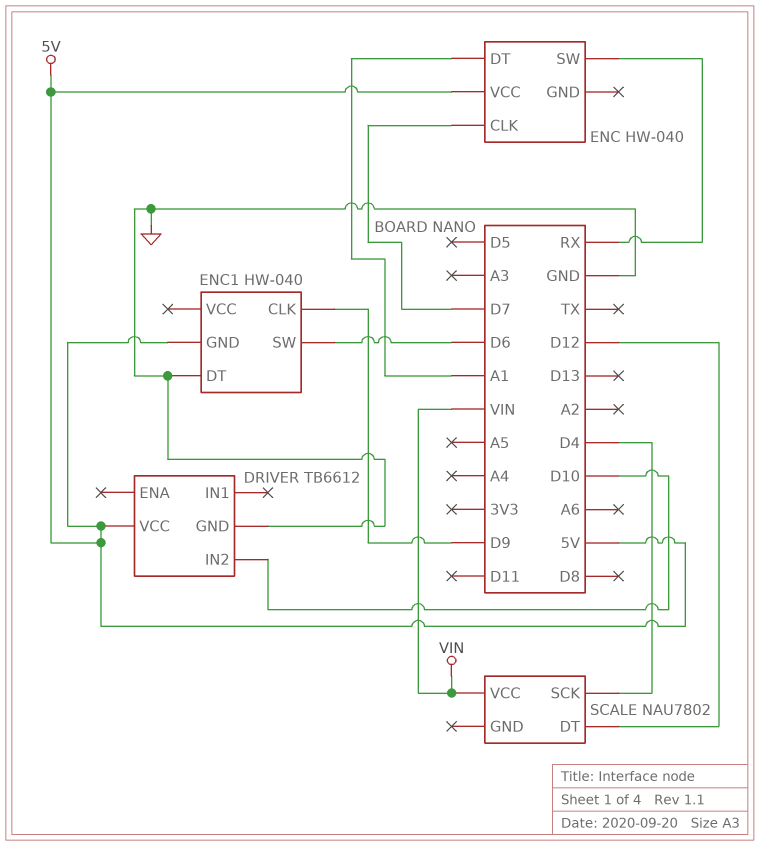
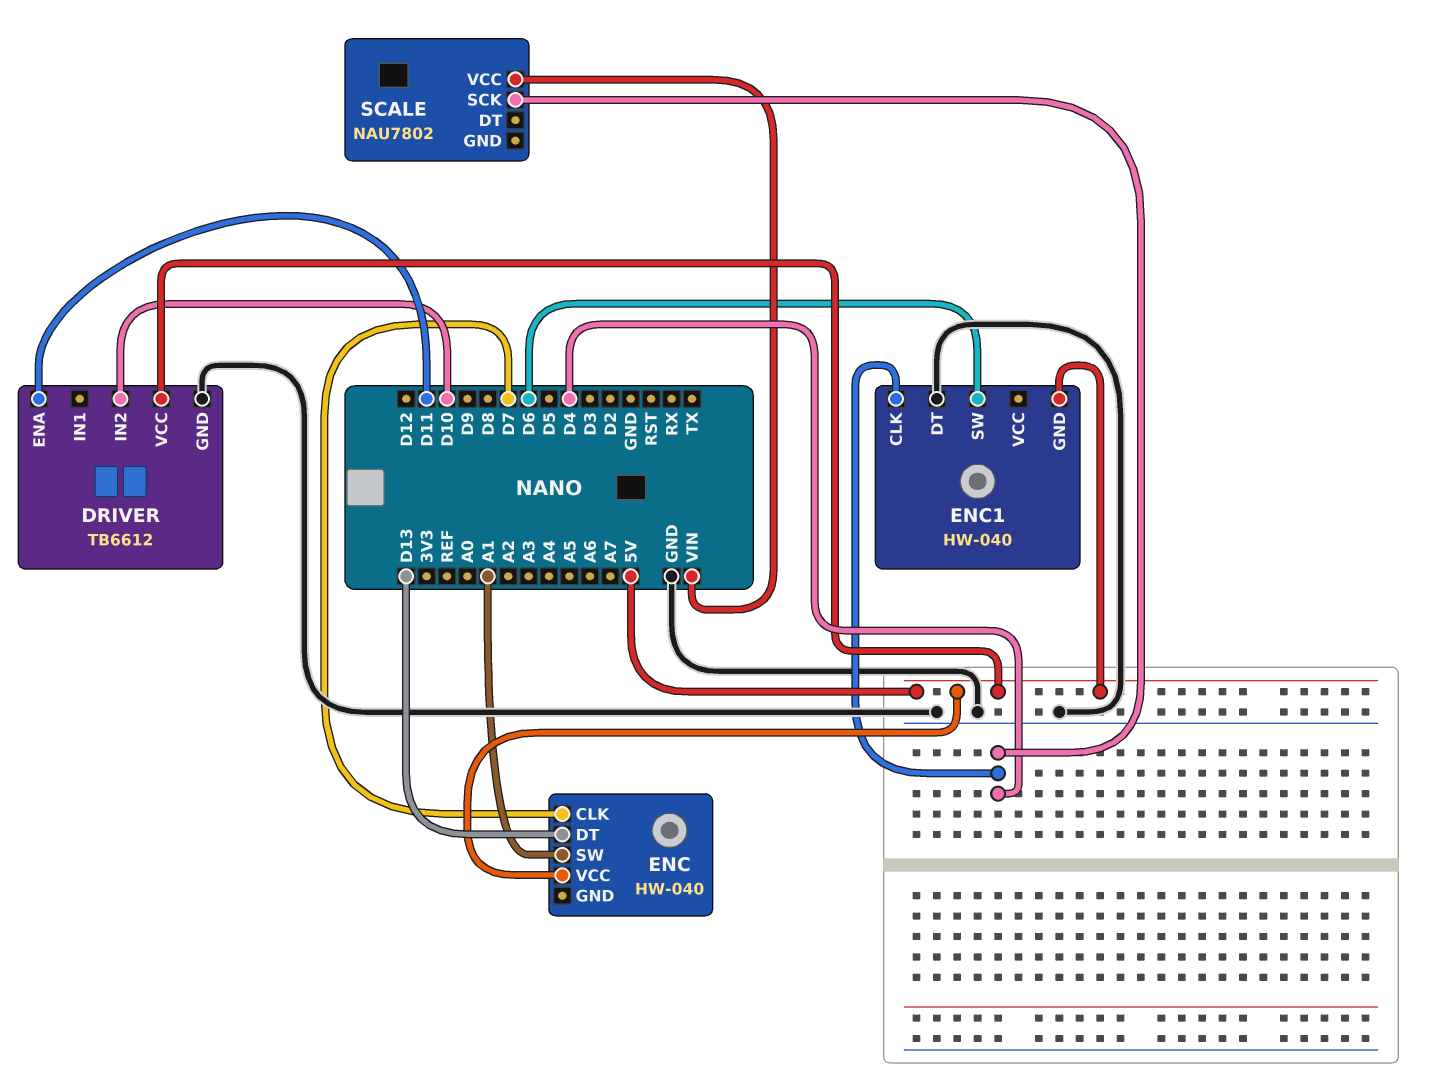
DRIVER pin ENA: none -> D11
ENC pin DT: A1 -> D13
ENC pin SW: RX -> A1
ENC1 pin CLK: D9 -> D4
SCALE pin DT: D12 -> none

